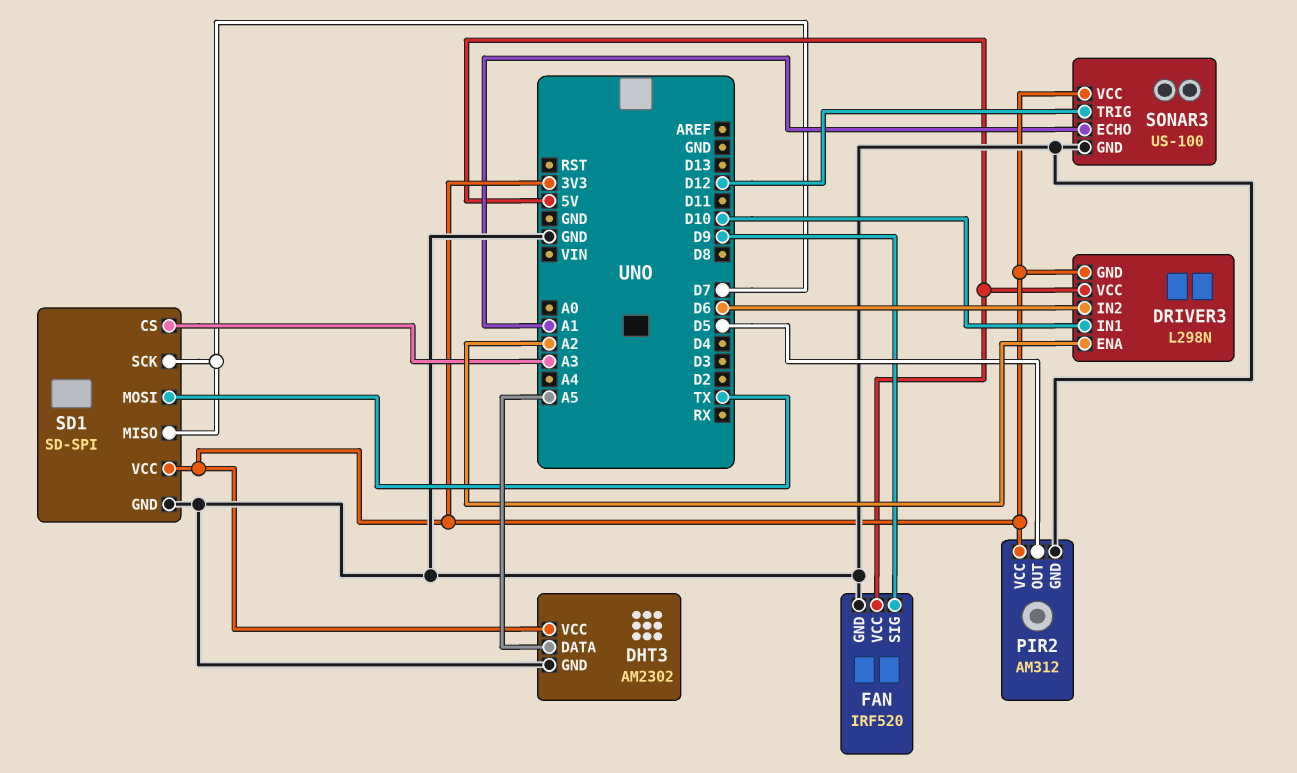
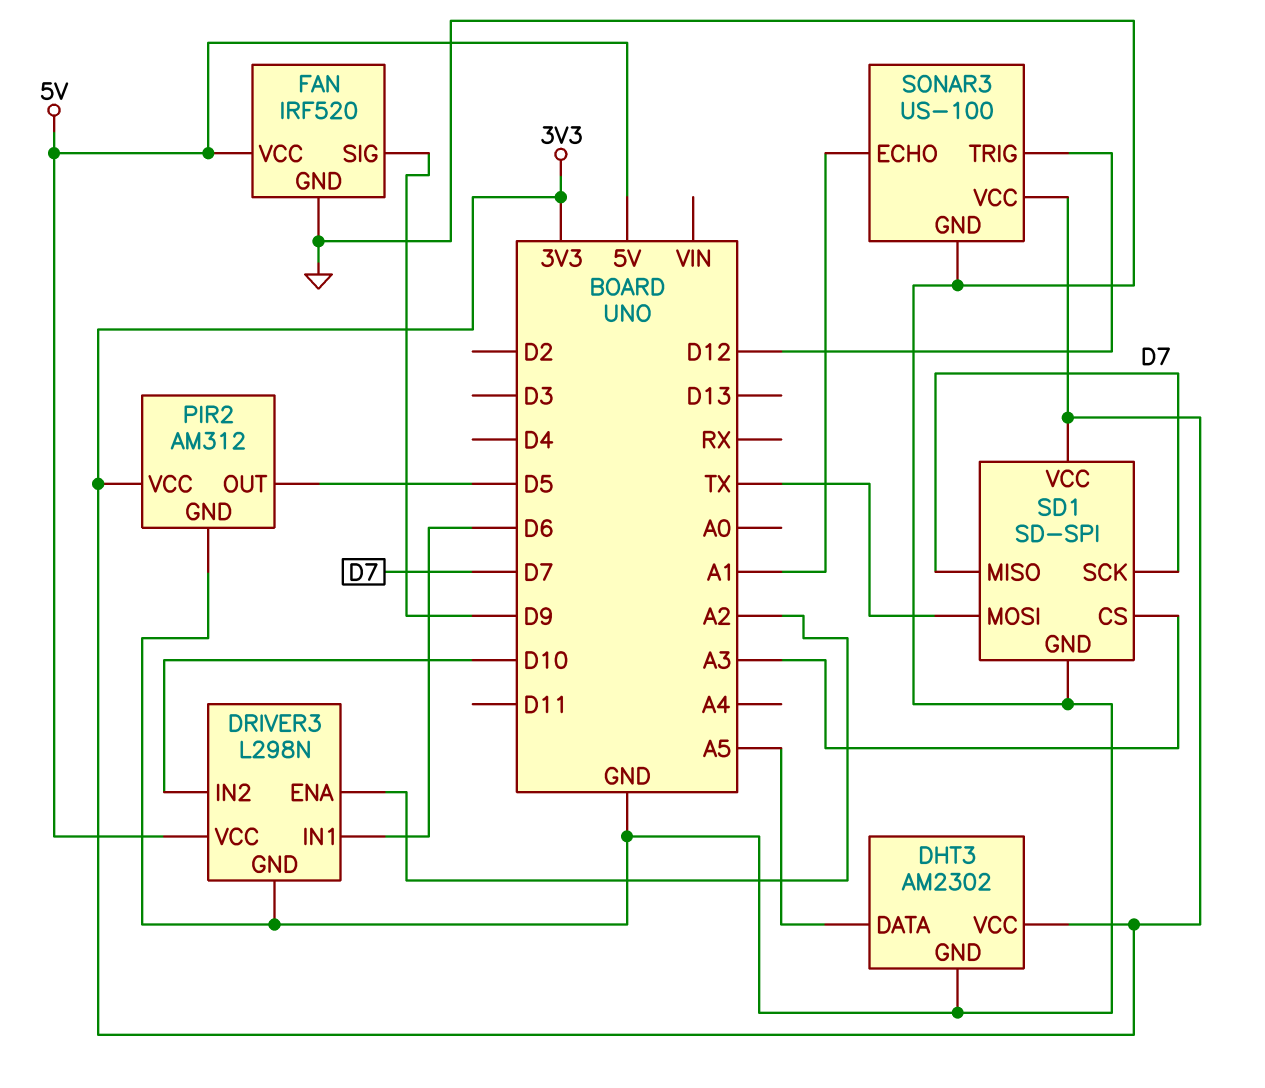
DRIVER3 pin GND: 3V3 -> GND
DRIVER3 pin IN1: D10 -> D6
DRIVER3 pin IN2: D6 -> D10

